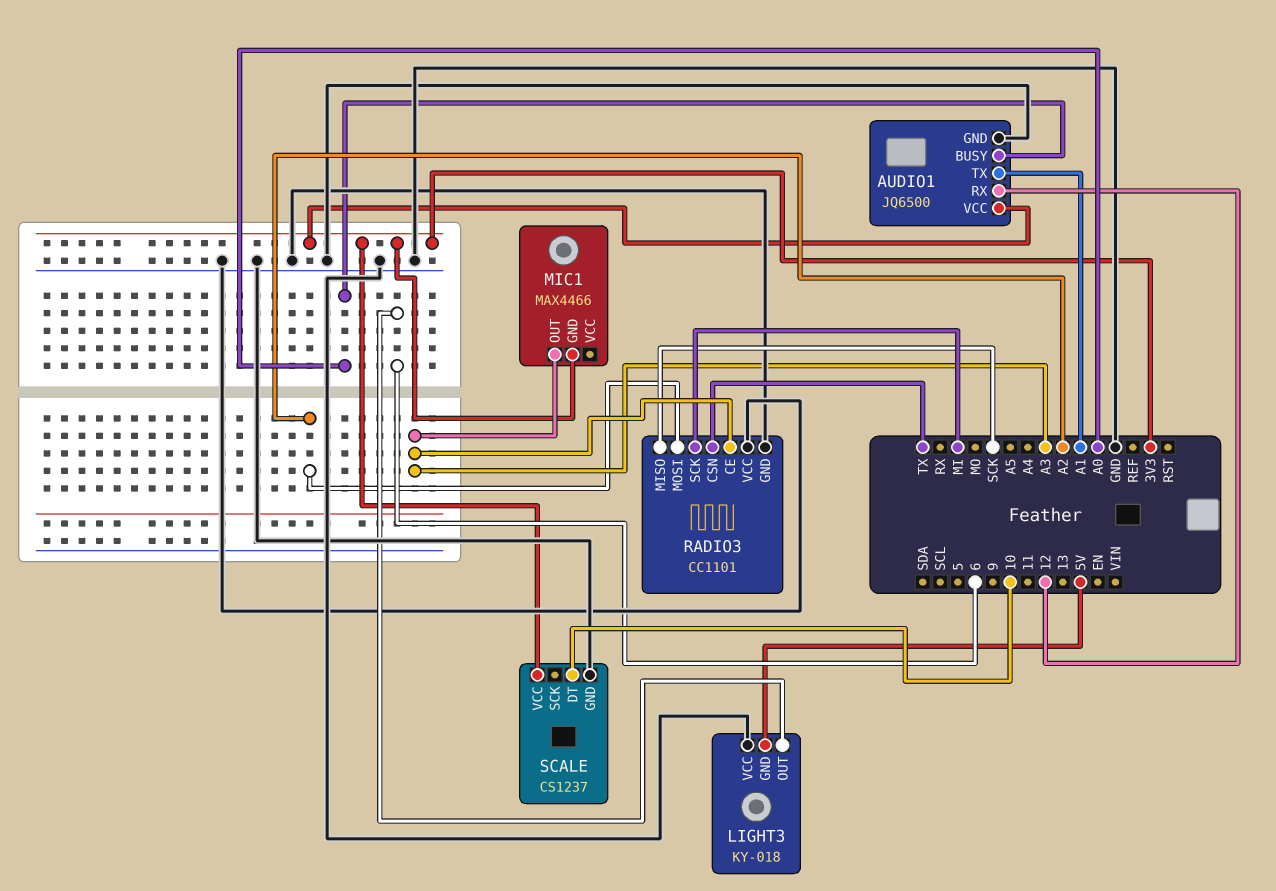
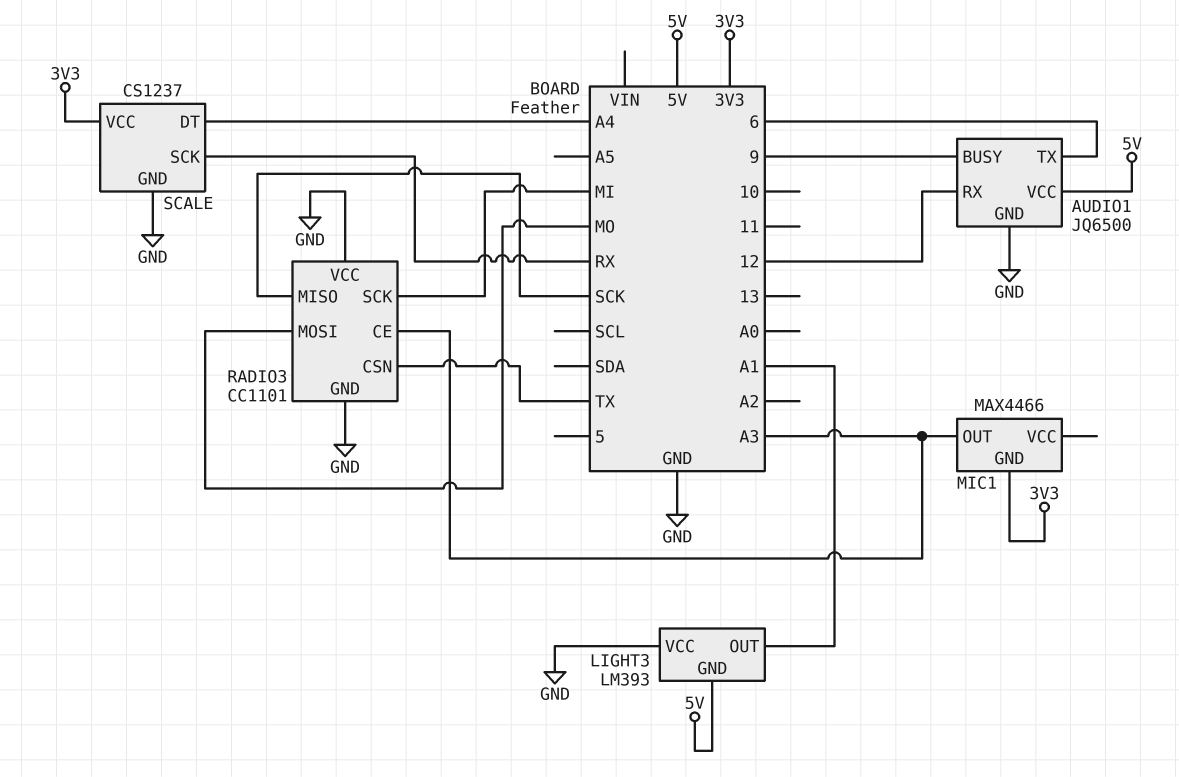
AUDIO1 pin BUSY: A0 -> 9
AUDIO1 pin TX: A1 -> 6
AUDIO1 pin VCC: 3V3 -> 5V
LIGHT3: KY-018 -> LM393
LIGHT3 pin OUT: 6 -> A1
RADIO3 pin MOSI: A2 -> MO
SCALE pin DT: 10 -> A4
SCALE pin SCK: none -> RX

